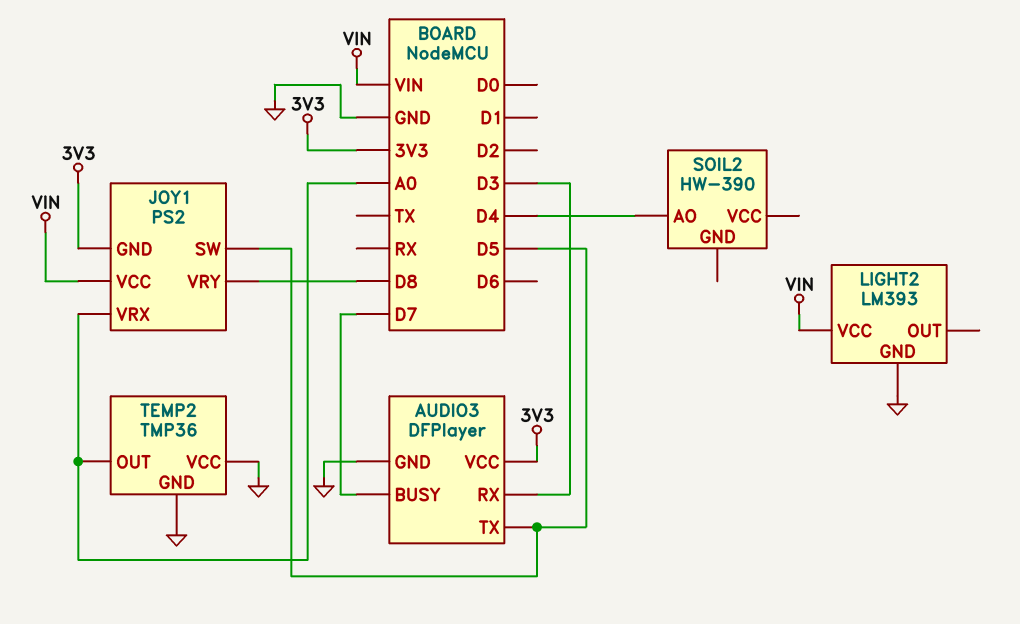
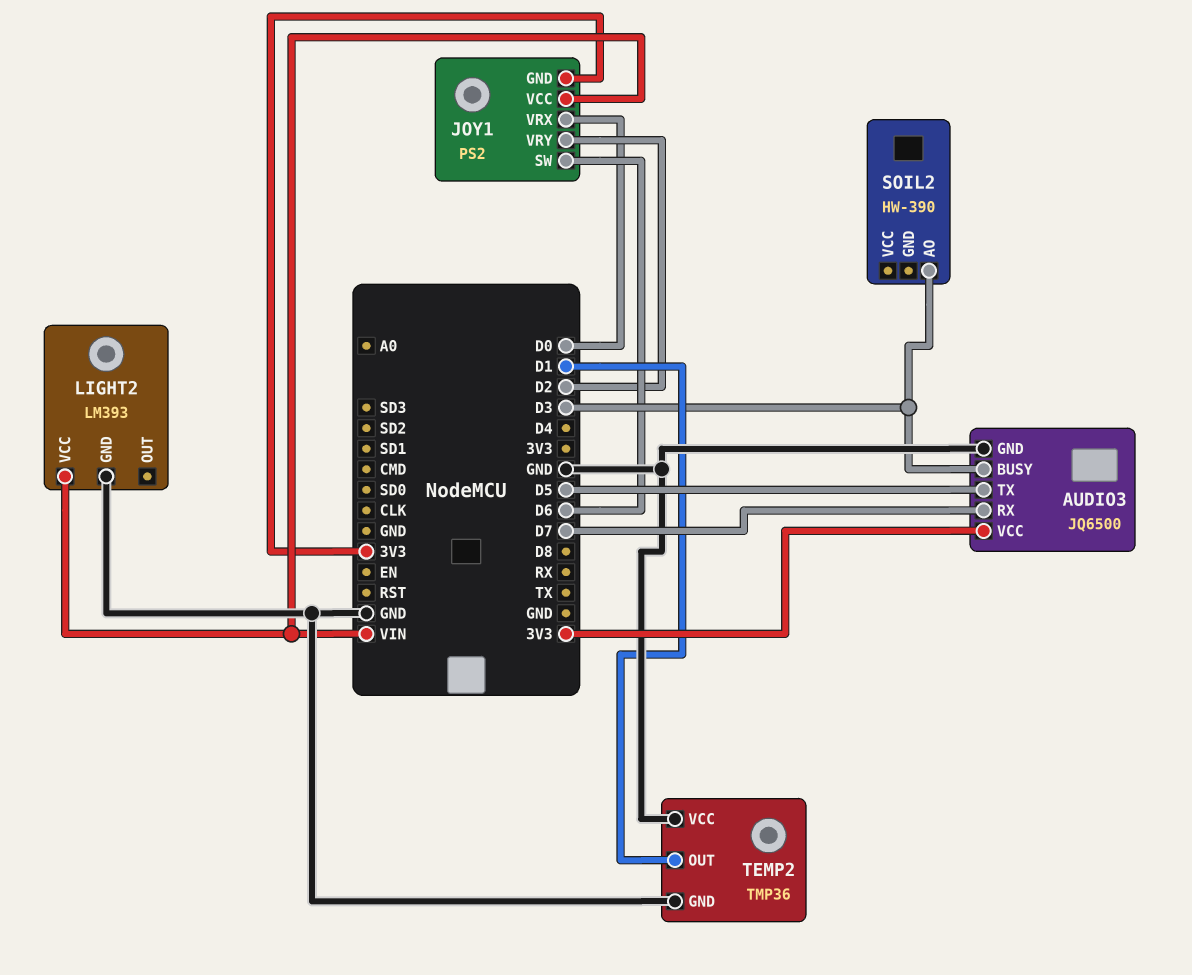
AUDIO3: DFPlayer -> JQ6500
AUDIO3 pin BUSY: D7 -> D3
AUDIO3 pin RX: D3 -> D7
JOY1 pin SW: D5 -> D6
JOY1 pin VRX: A0 -> D0
JOY1 pin VRY: D8 -> D2
SOIL2 pin AO: D4 -> D3
TEMP2 pin OUT: A0 -> D1

